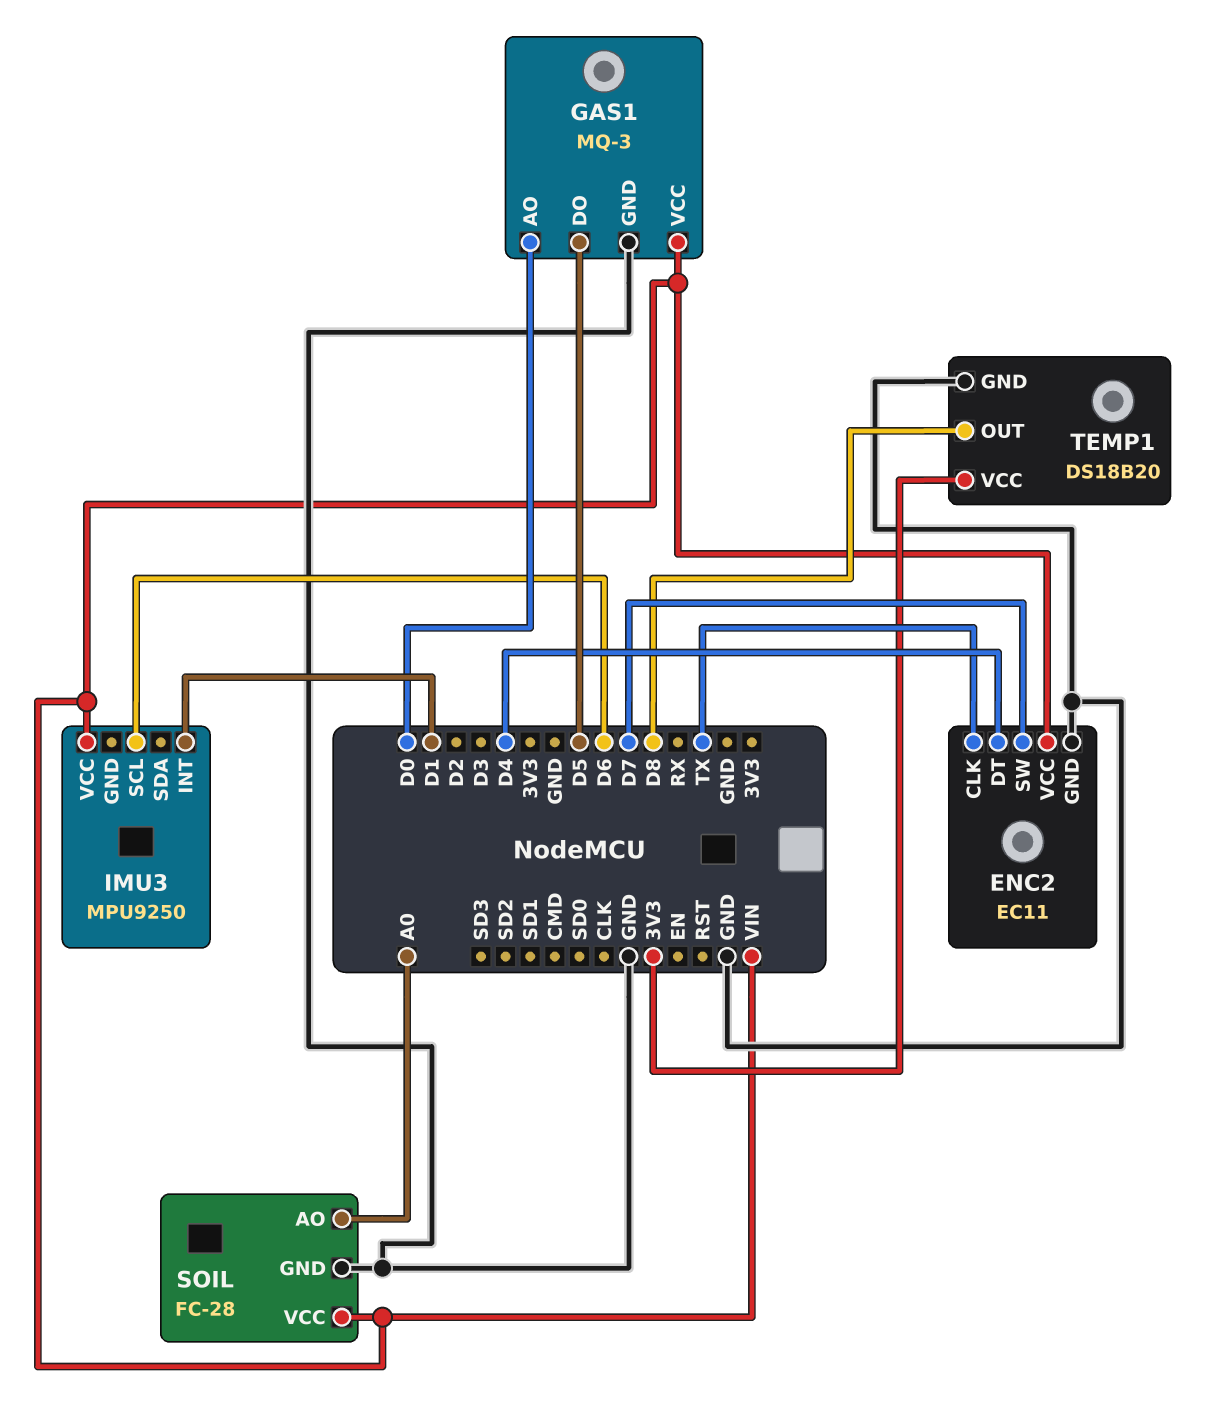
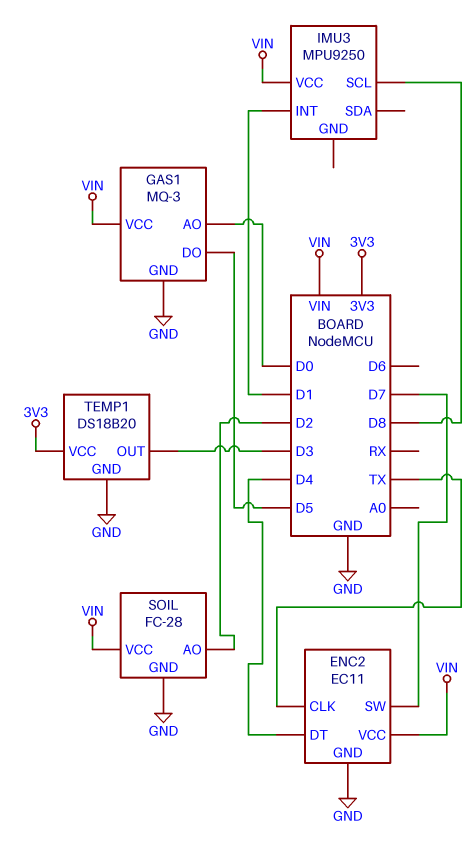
IMU3 pin SCL: D6 -> D8
SOIL pin AO: A0 -> D2
TEMP1 pin OUT: D8 -> D3

